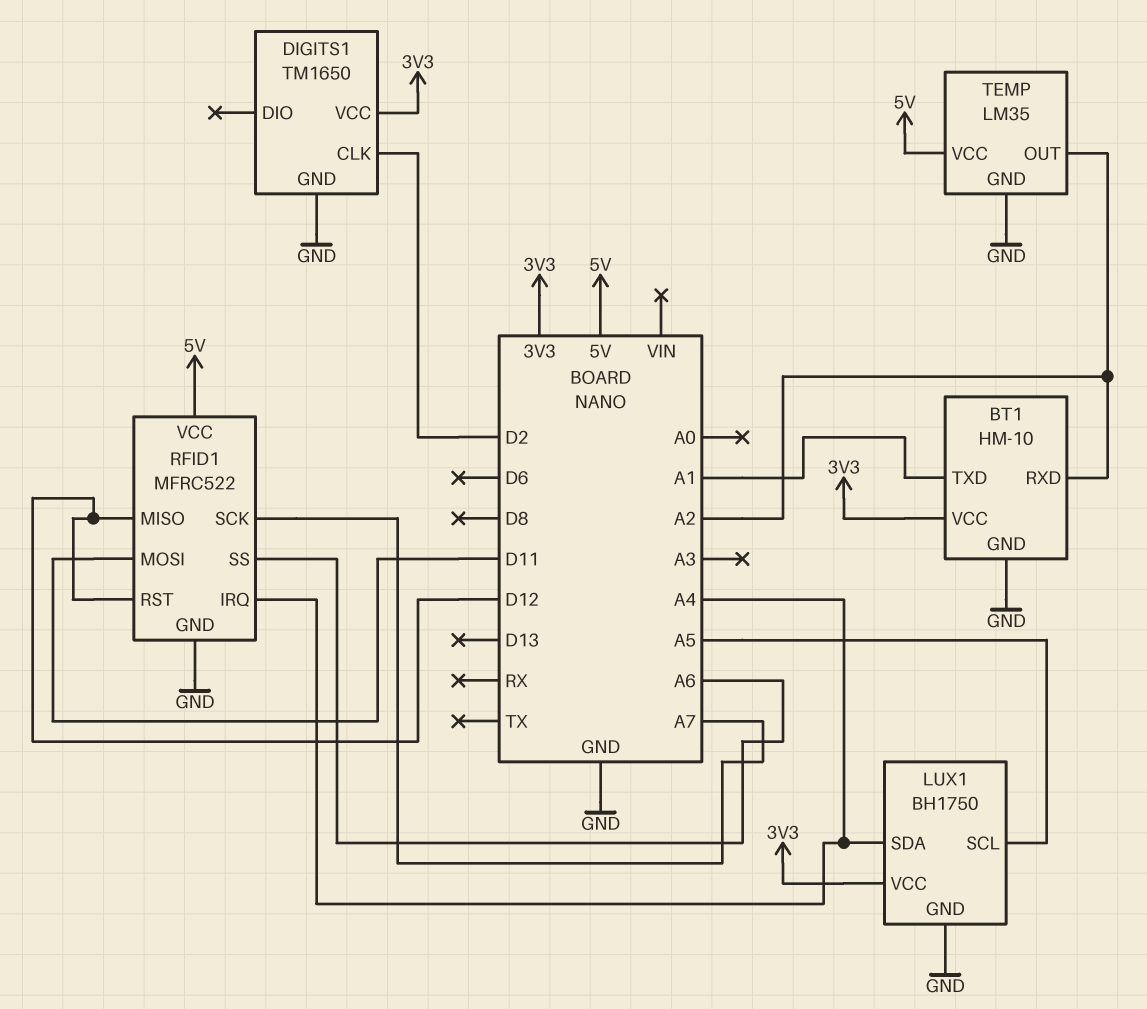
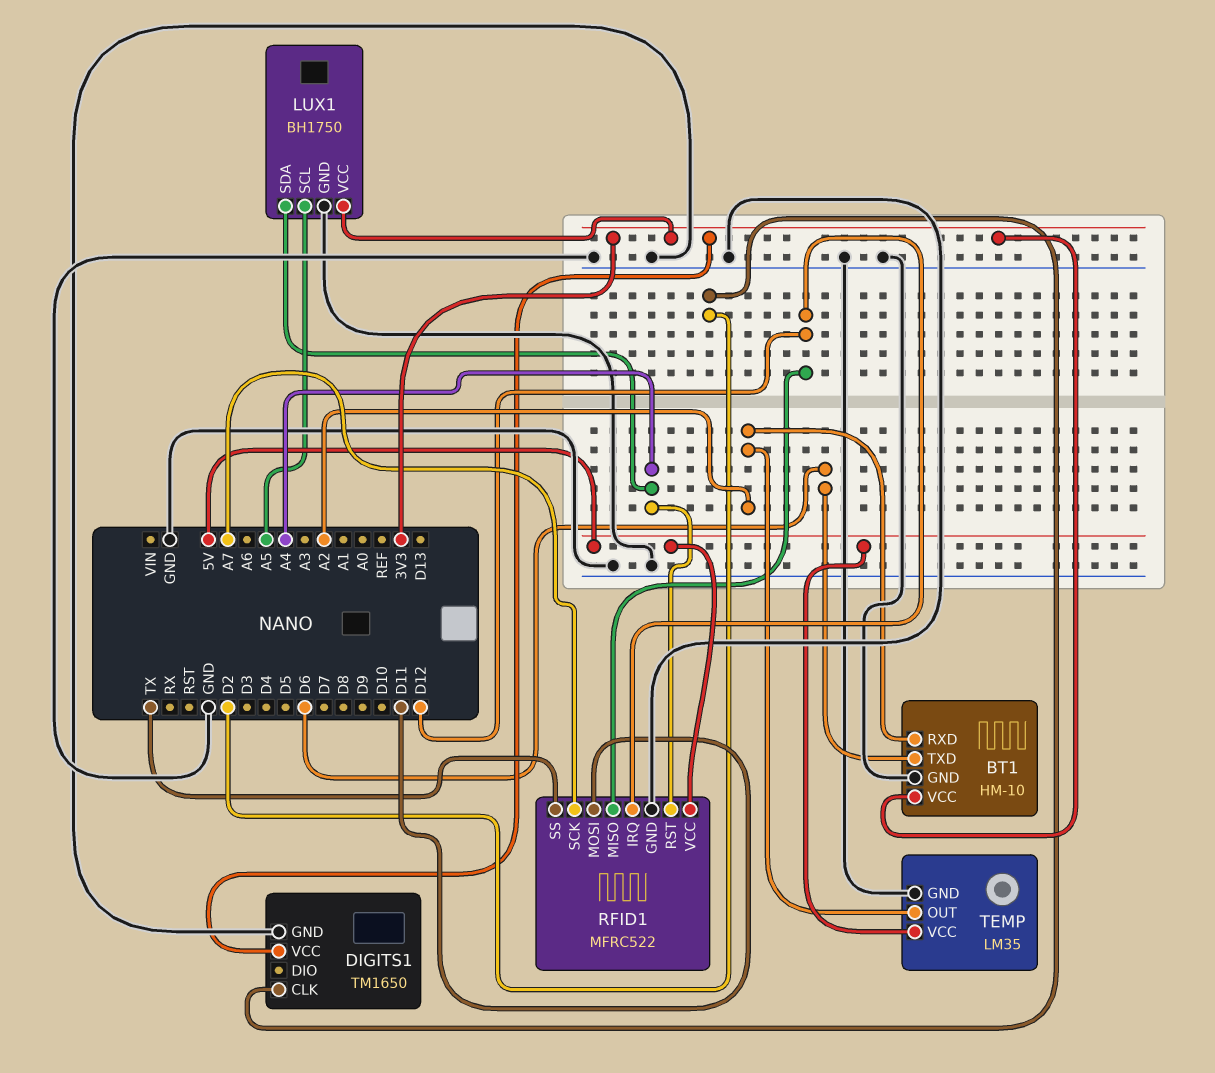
BT1 pin TXD: A1 -> D6
RFID1 pin IRQ: A4 -> D12
RFID1 pin RST: D12 -> A4
RFID1 pin SS: A6 -> TX

